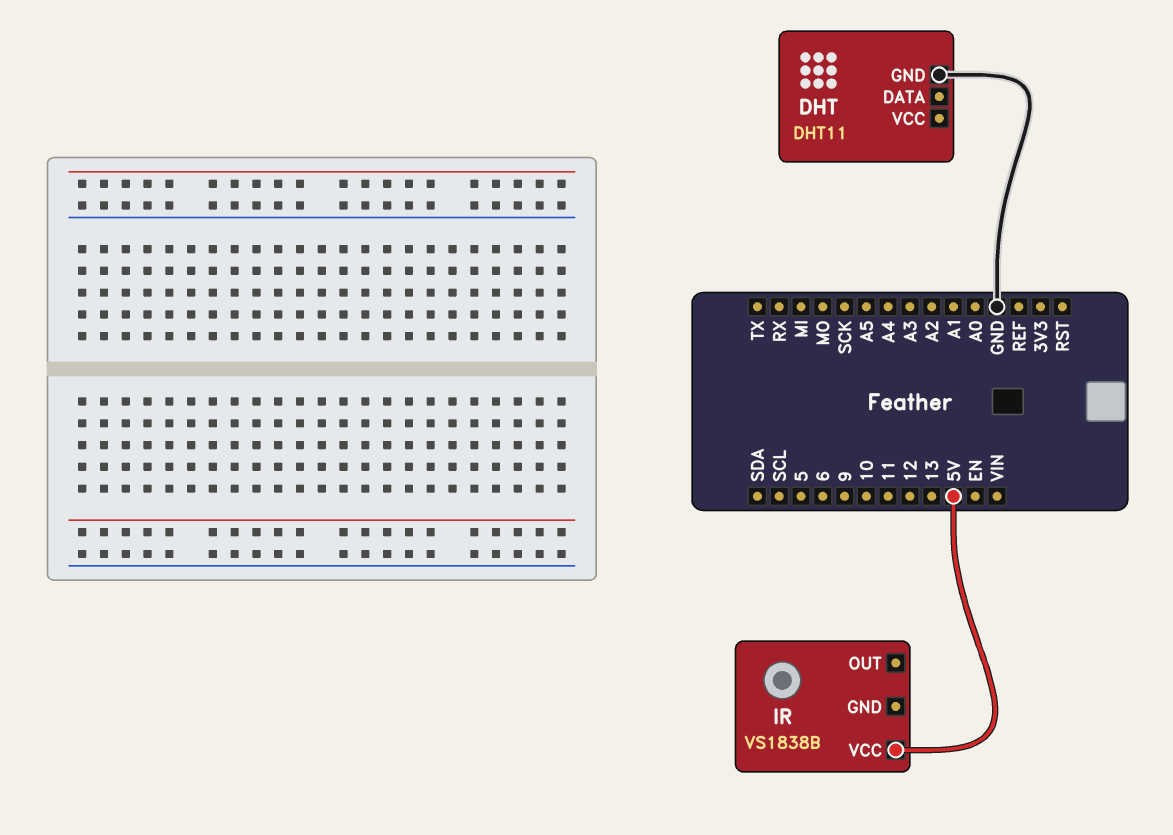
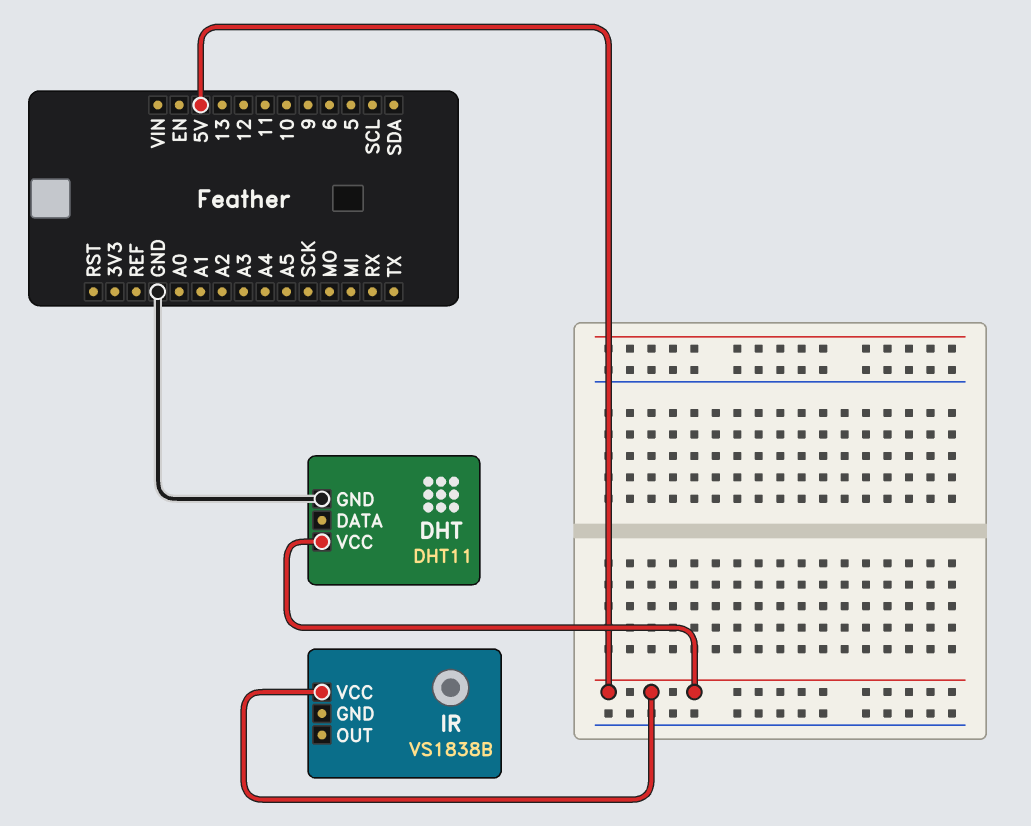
DHT pin VCC: none -> 5V

